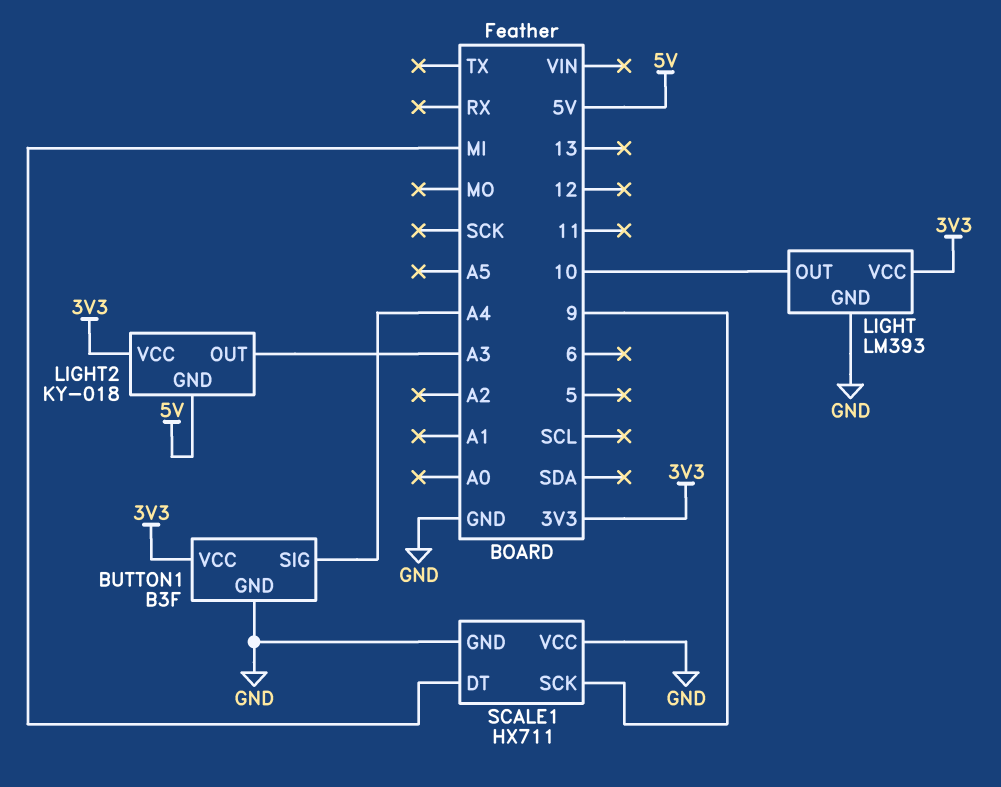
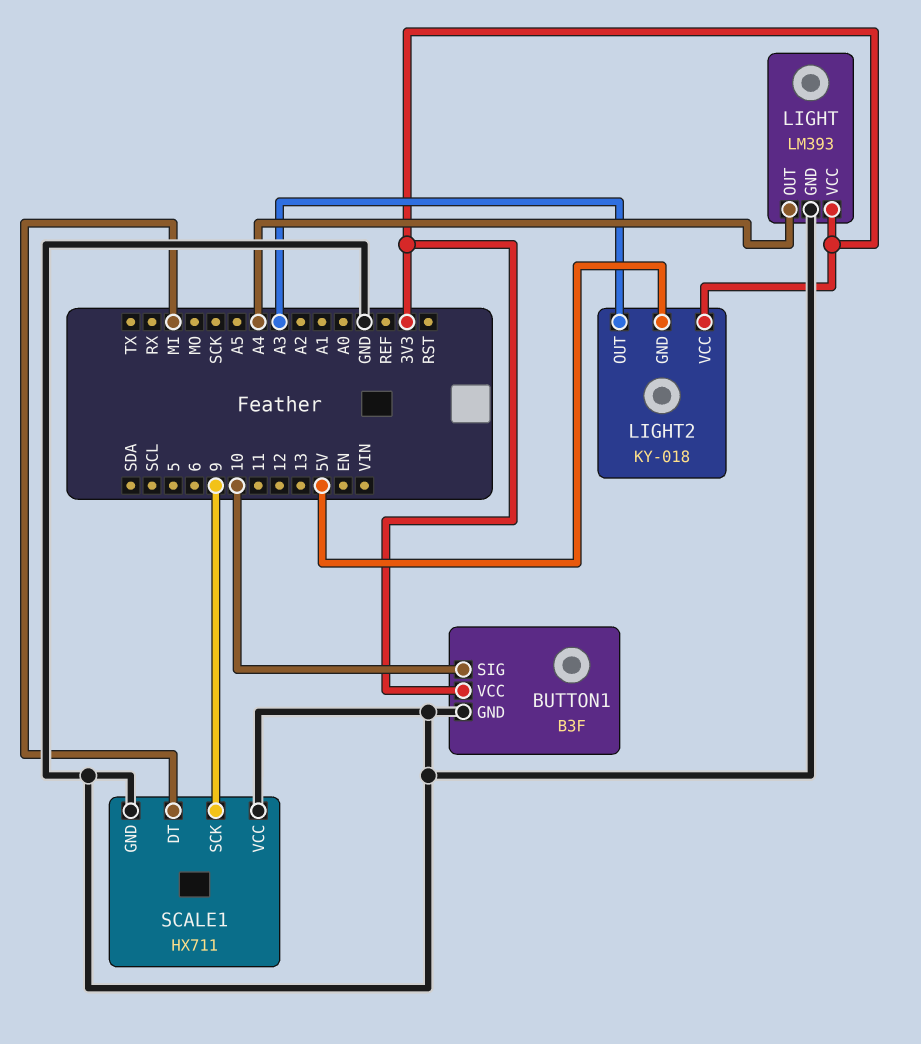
BUTTON1 pin SIG: A4 -> 10
LIGHT pin OUT: 10 -> A4

